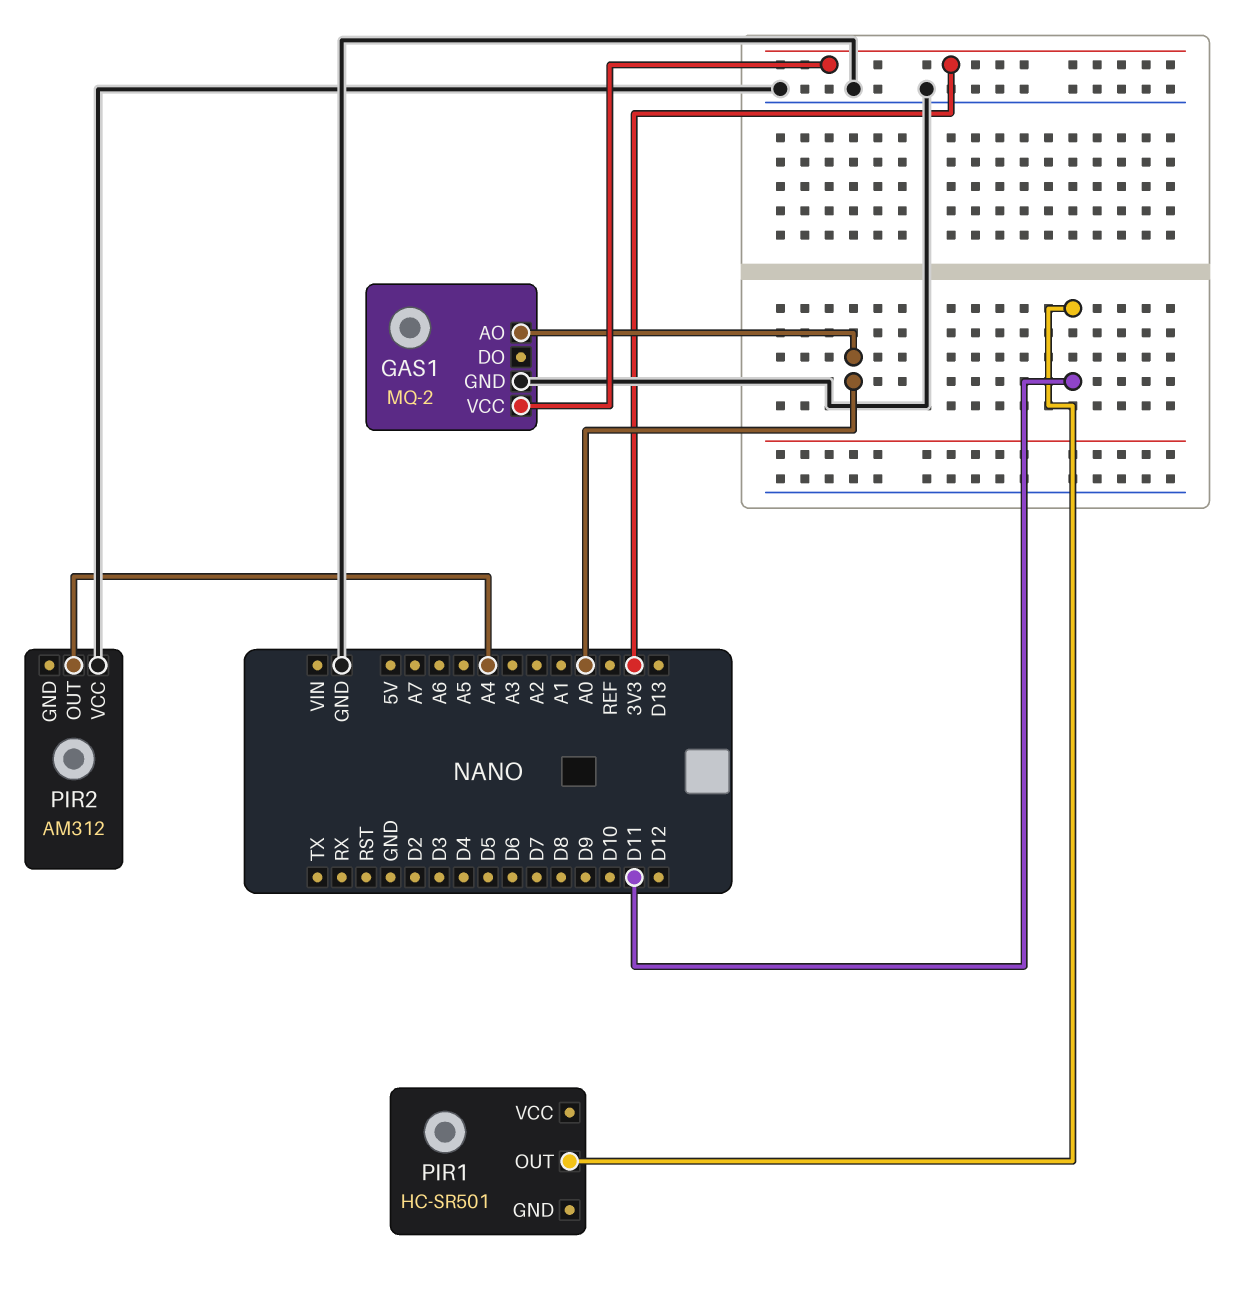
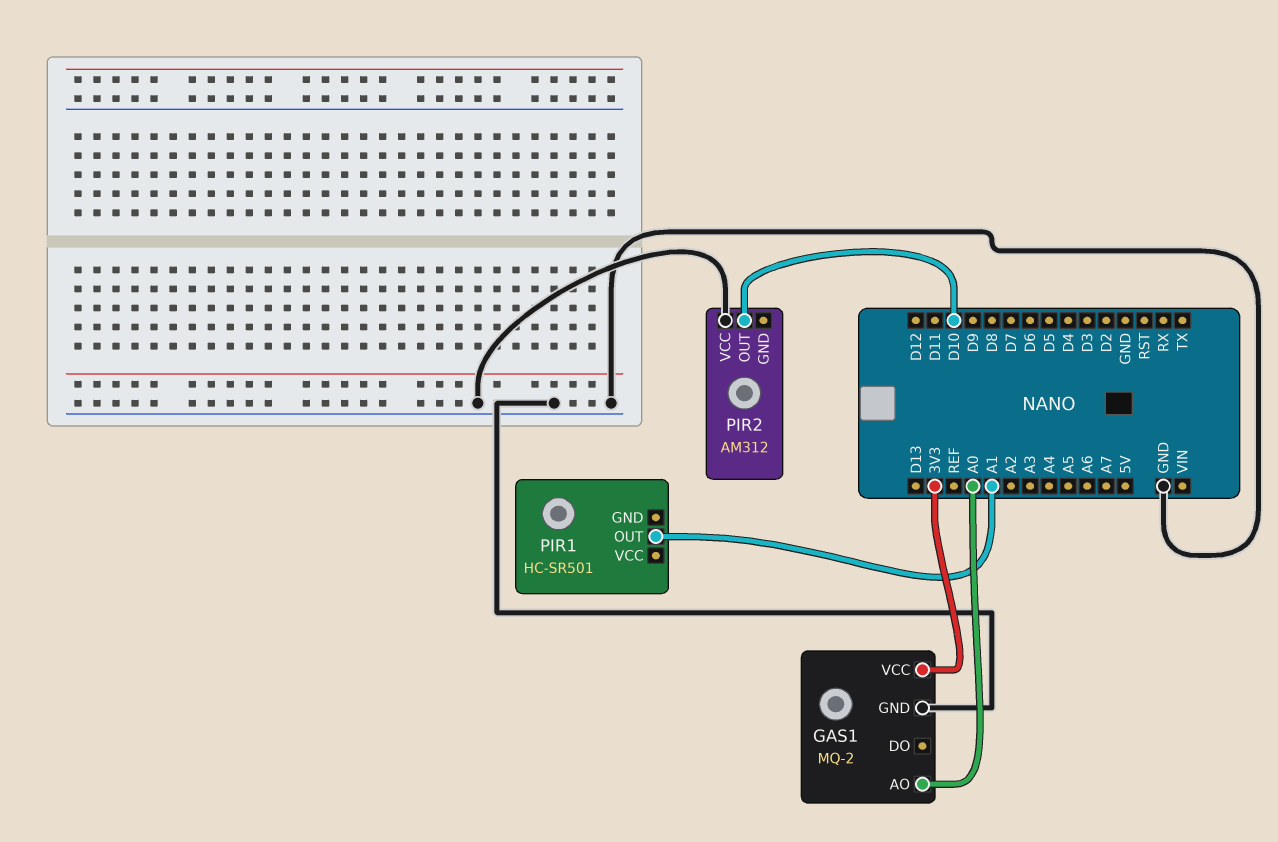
PIR1 pin OUT: D11 -> A1
PIR2 pin OUT: A4 -> D10

